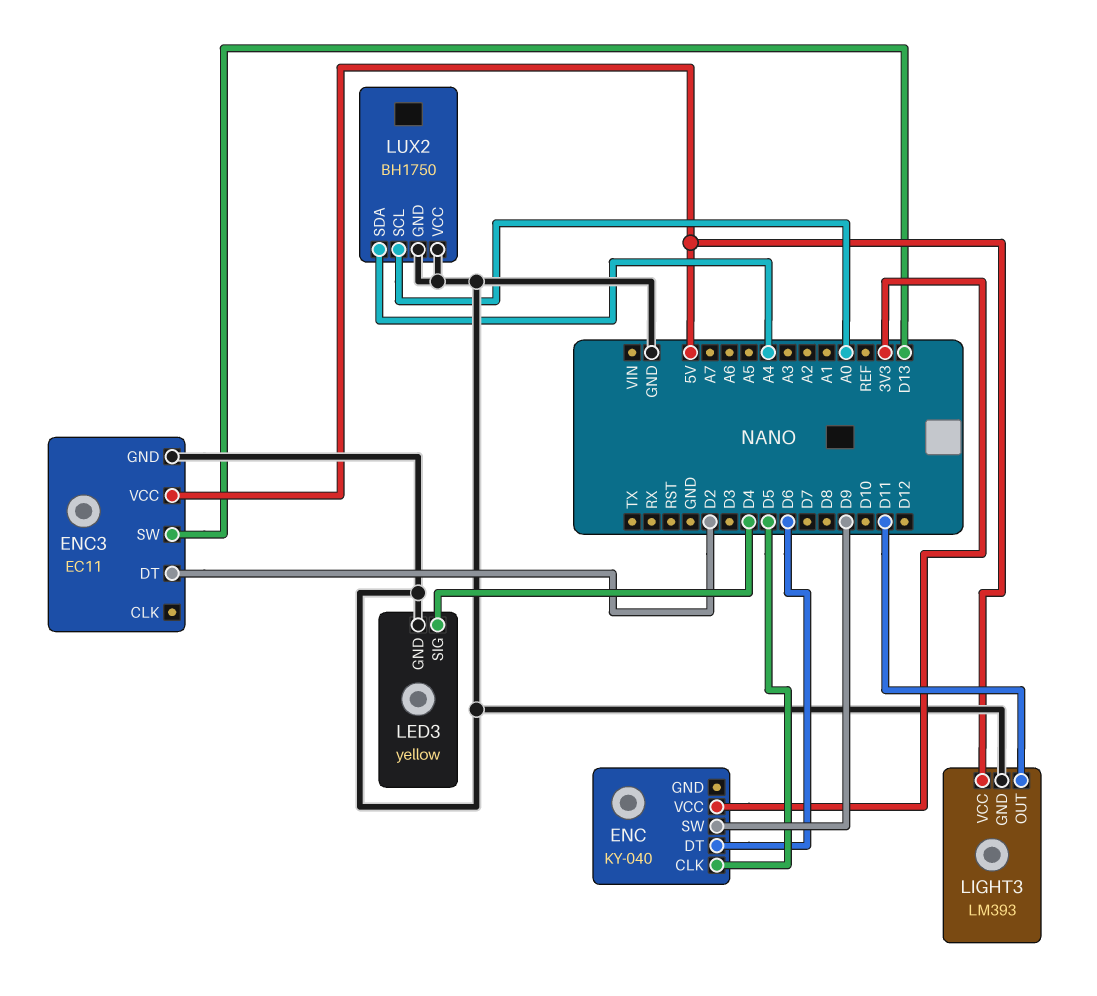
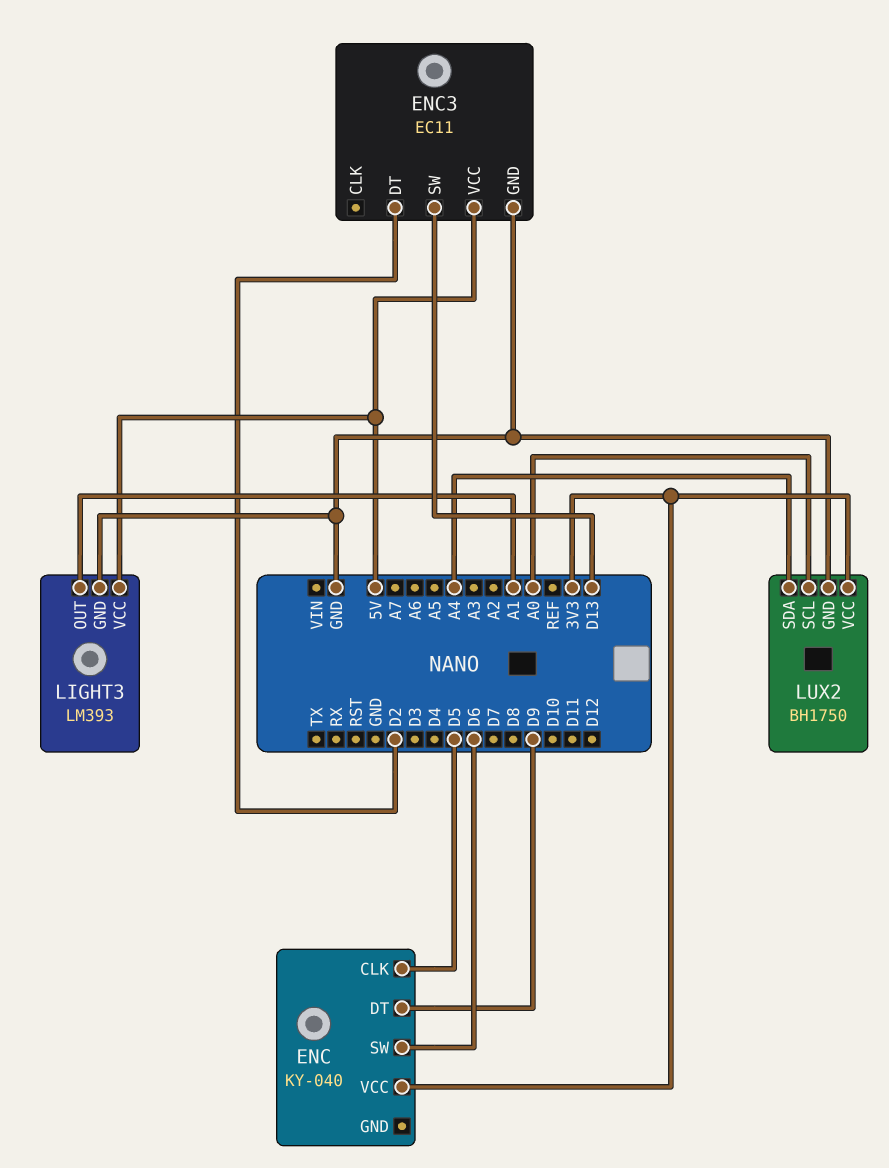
ENC pin DT: D6 -> D9
ENC pin SW: D9 -> D6
LED3: yellow -> none
LED3 pin GND: GND -> none
LED3 pin SIG: D4 -> none
LIGHT3 pin OUT: D11 -> A1
LUX2 pin VCC: GND -> 3V3

